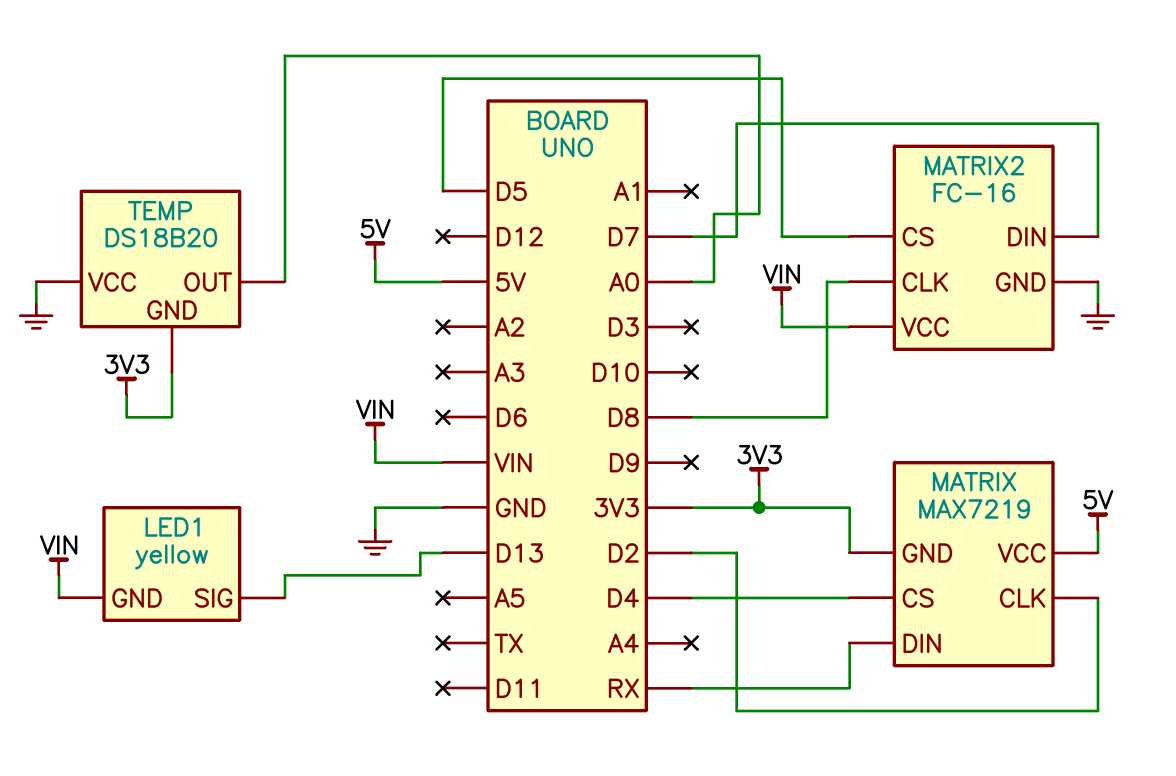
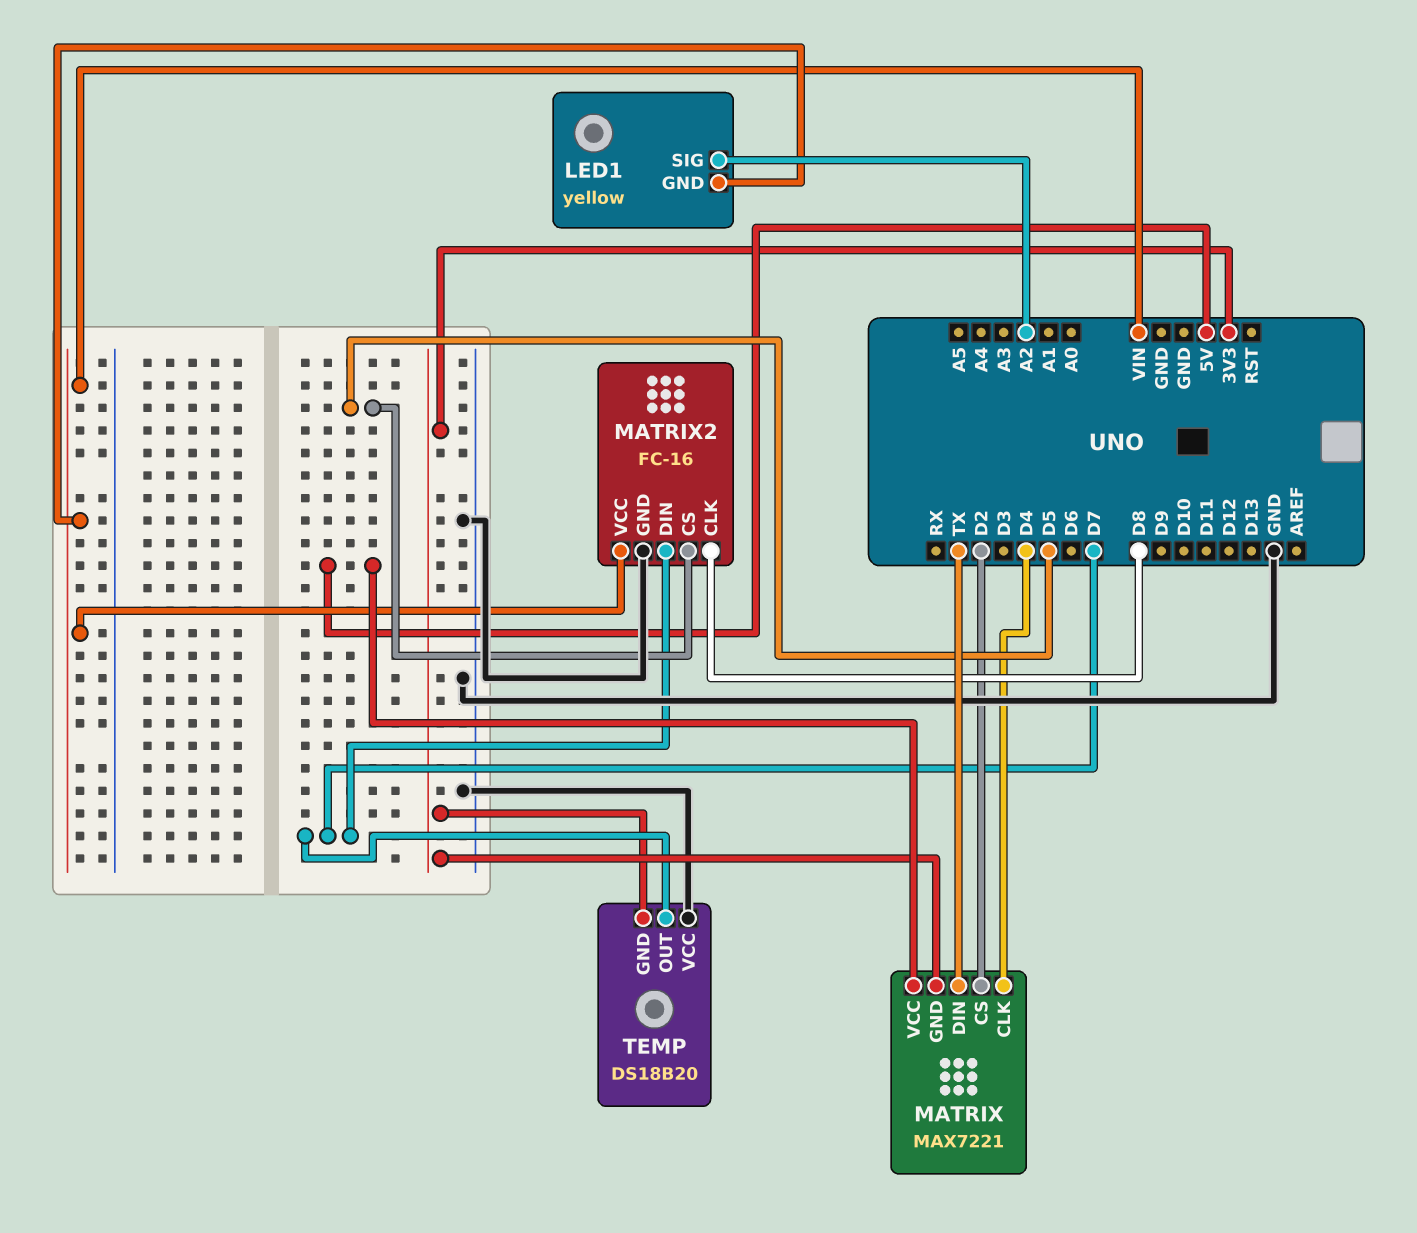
LED1 pin SIG: D13 -> A2
MATRIX: MAX7219 -> MAX7221
MATRIX pin CLK: D2 -> D4
MATRIX pin CS: D4 -> D2
MATRIX pin DIN: RX -> TX
TEMP pin OUT: A0 -> D7

